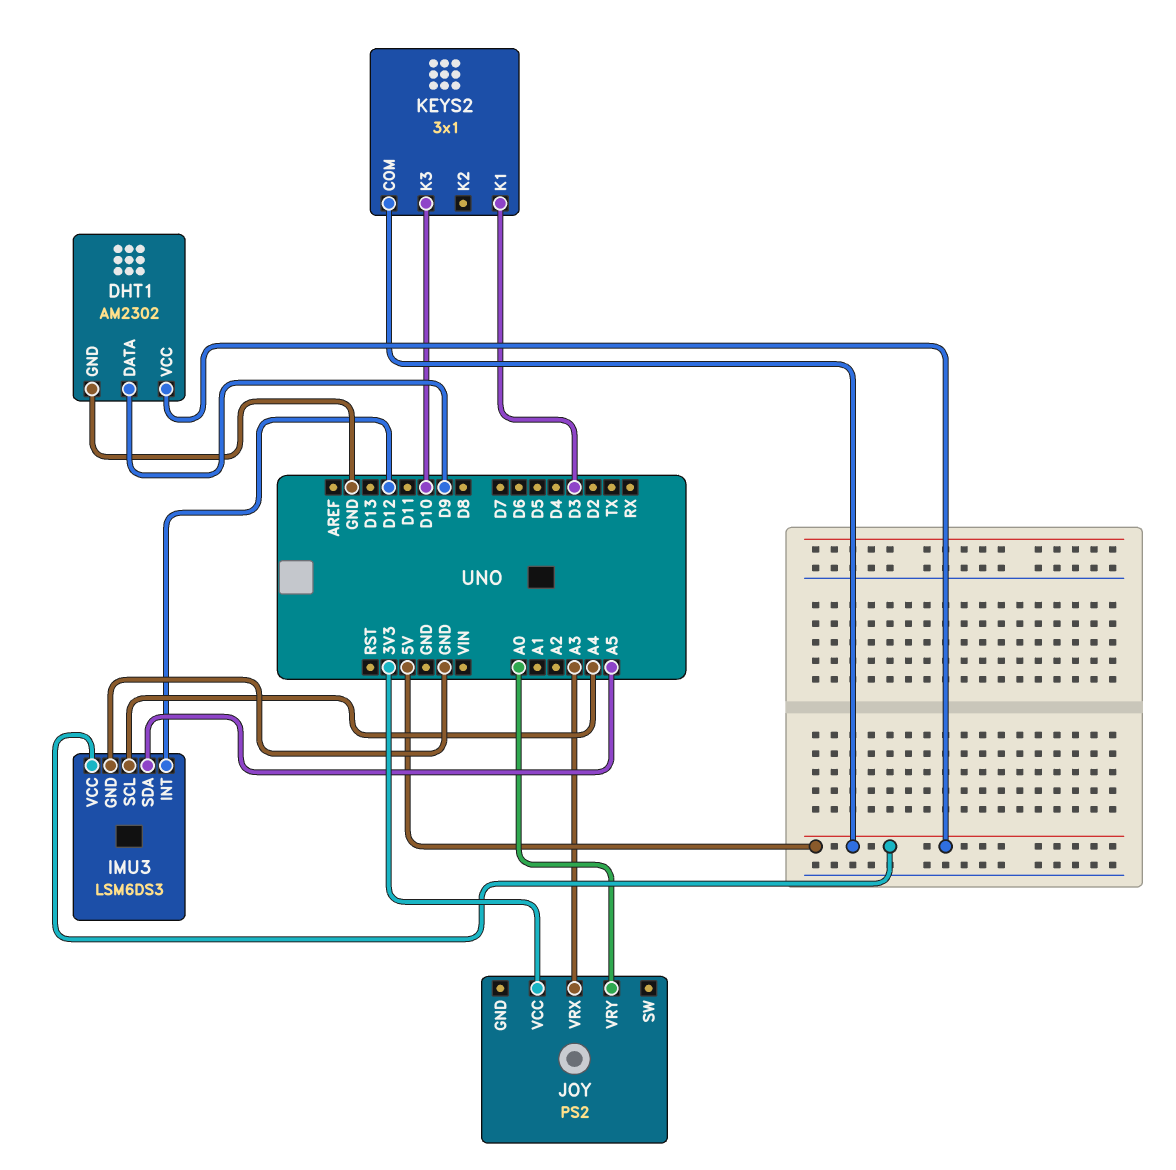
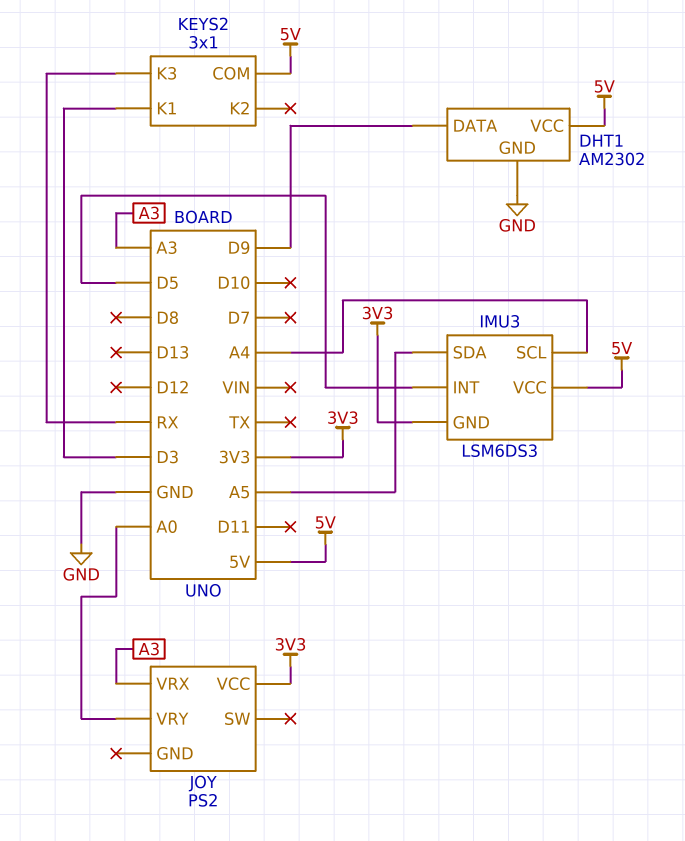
IMU3 pin GND: GND -> 3V3
IMU3 pin INT: D12 -> D5
KEYS2 pin K3: D10 -> RX

